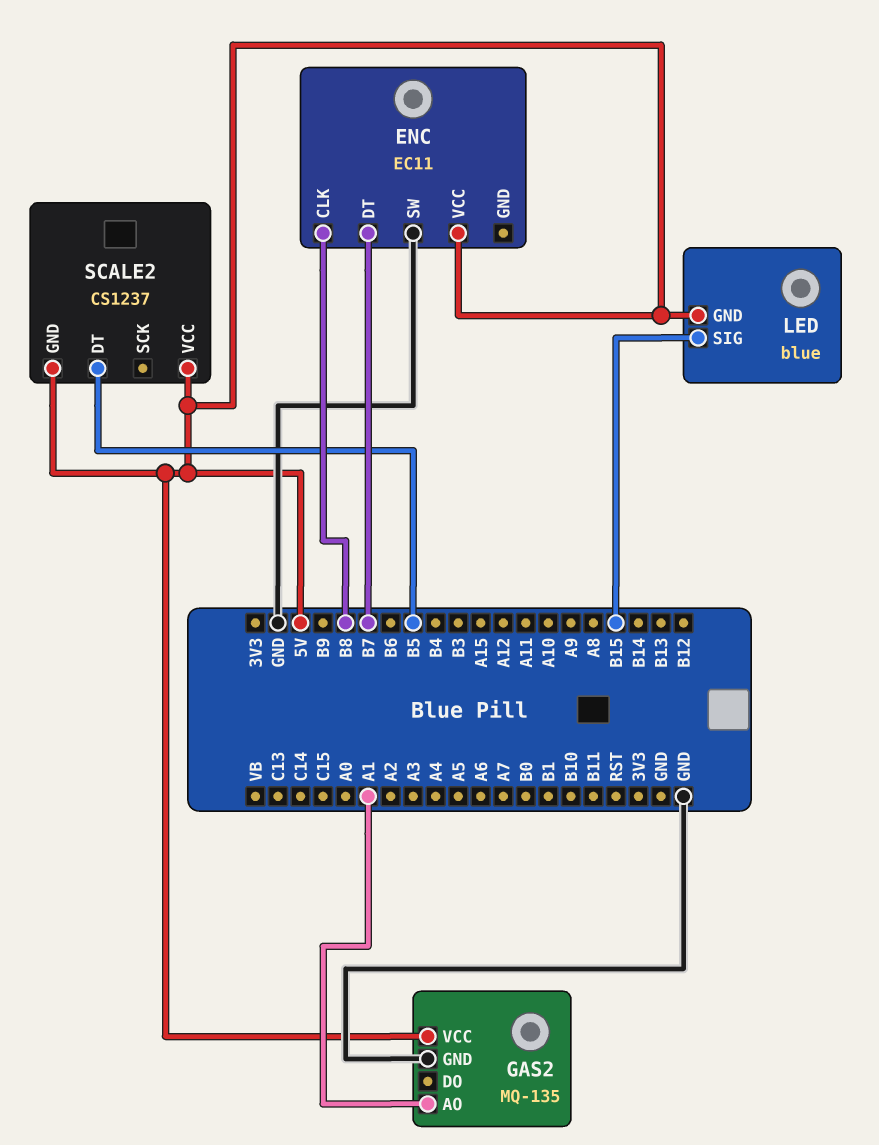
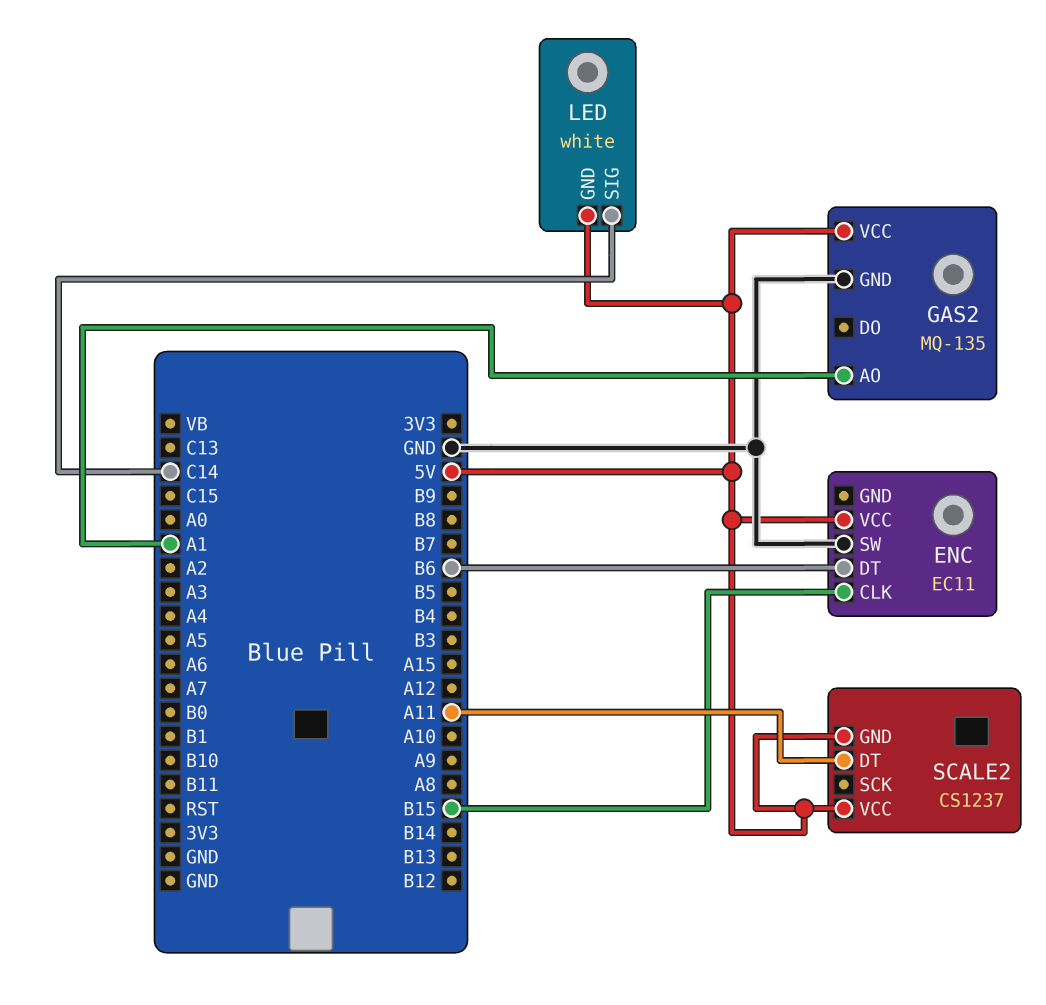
ENC pin CLK: B8 -> B15
ENC pin DT: B7 -> B6
LED: blue -> white
LED pin SIG: B15 -> C14
SCALE2 pin DT: B5 -> A11

